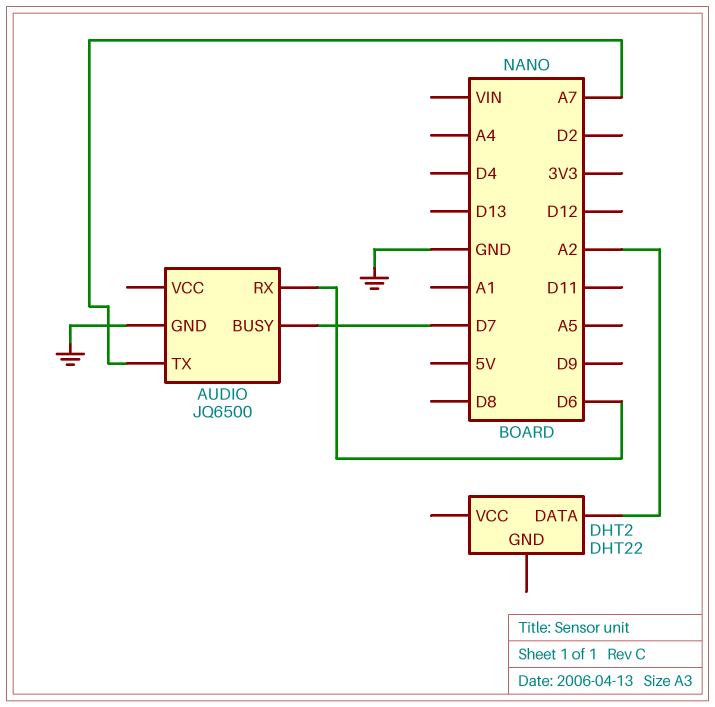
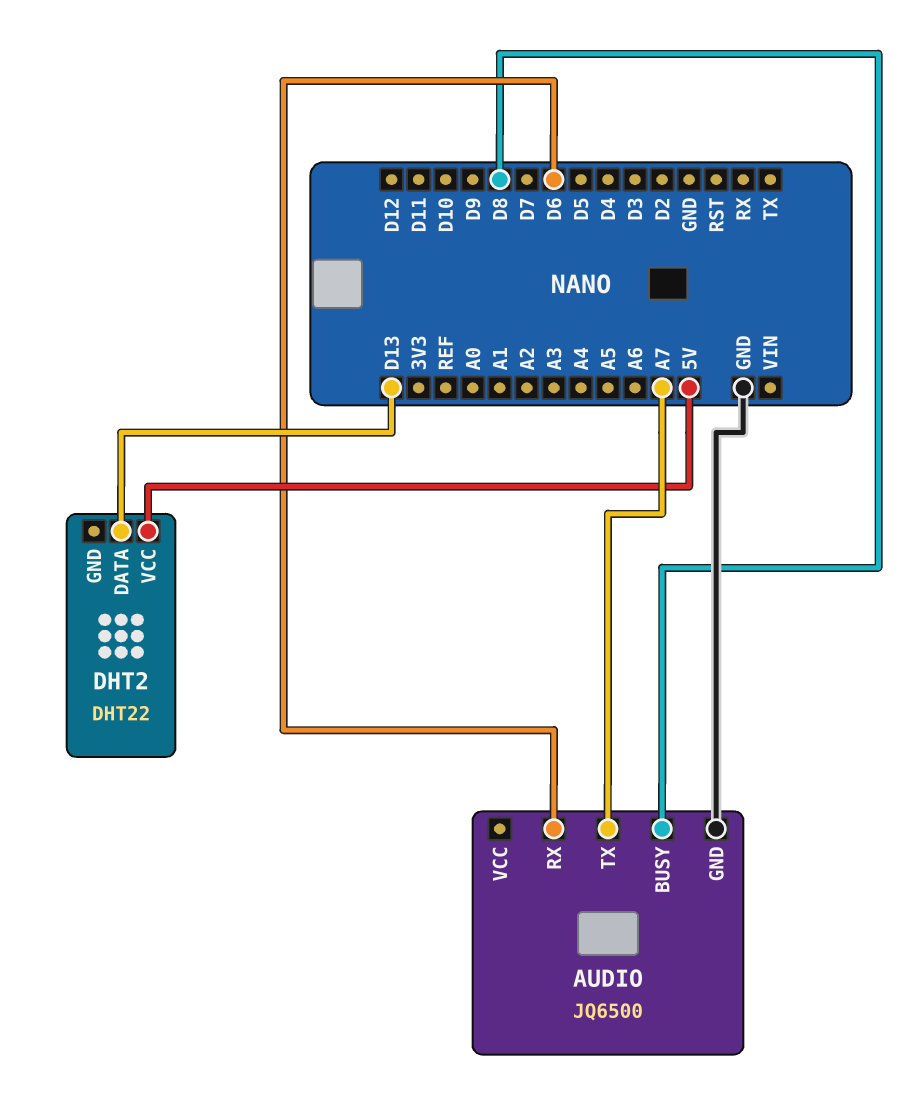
AUDIO pin BUSY: D7 -> D8
DHT2 pin DATA: A2 -> D13
DHT2 pin VCC: none -> 5V

